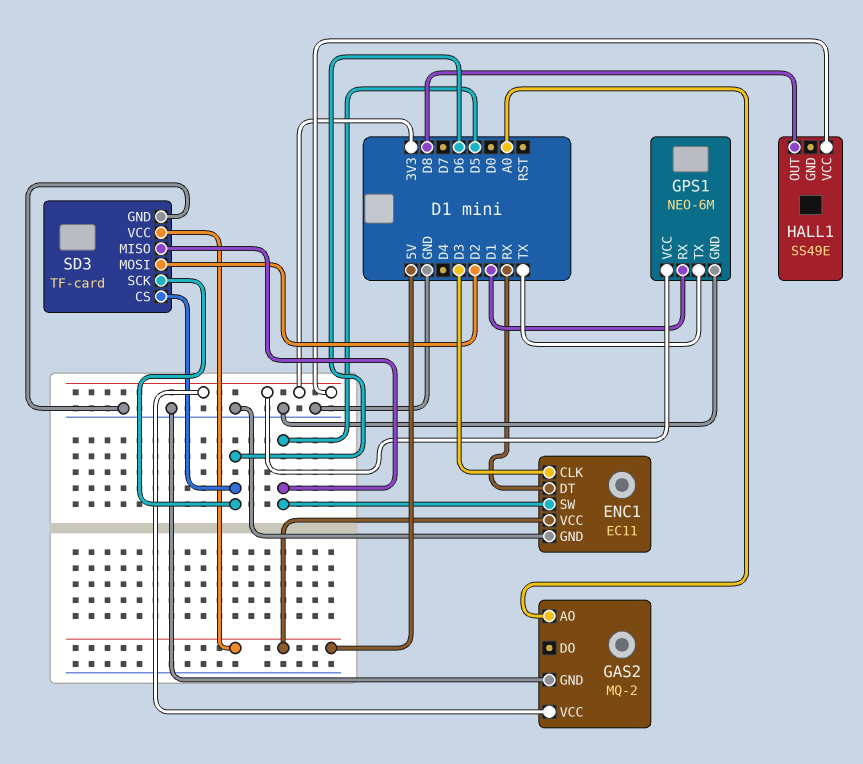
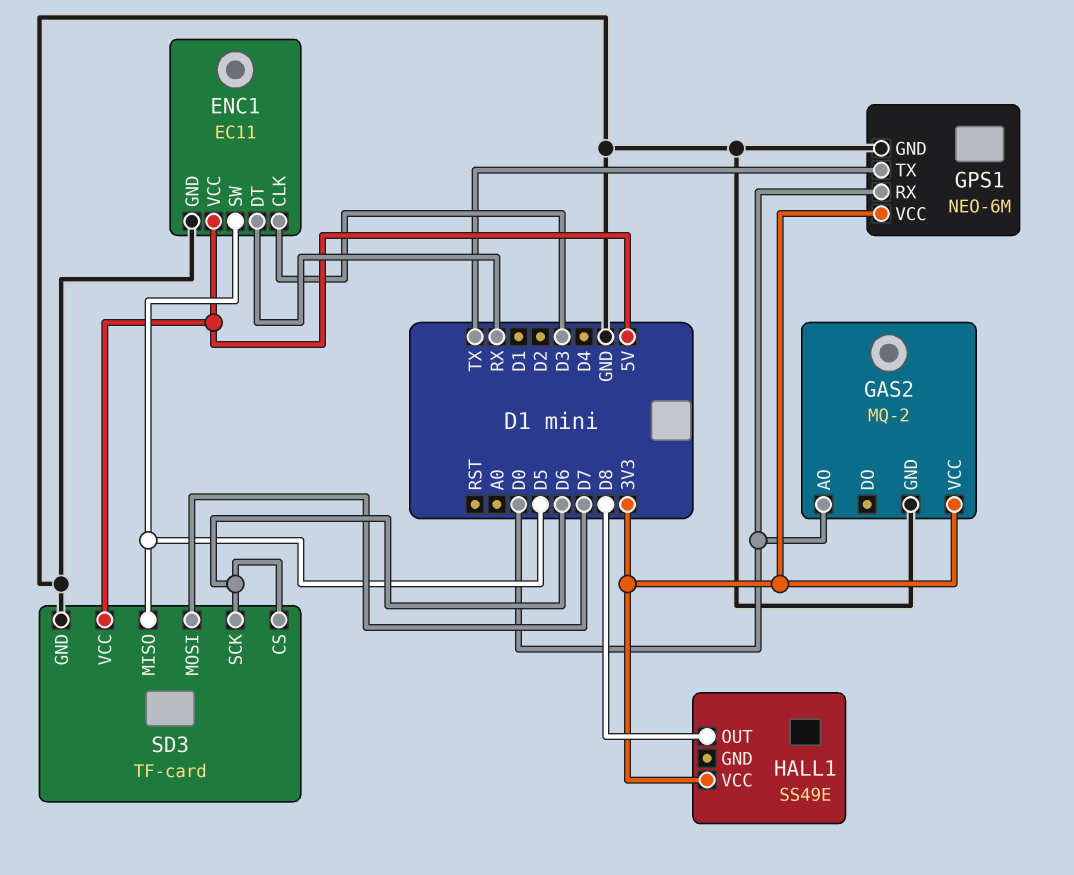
GAS2 pin AO: A0 -> D0
GPS1 pin RX: D1 -> D0
SD3 pin MOSI: D2 -> D7

